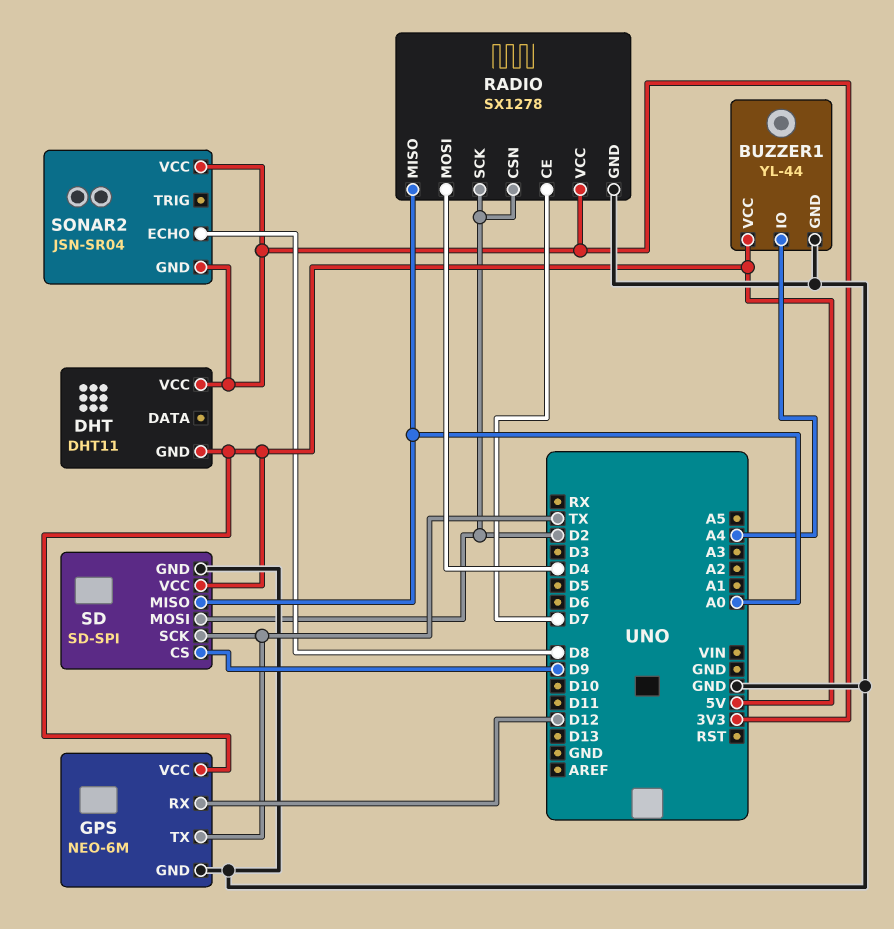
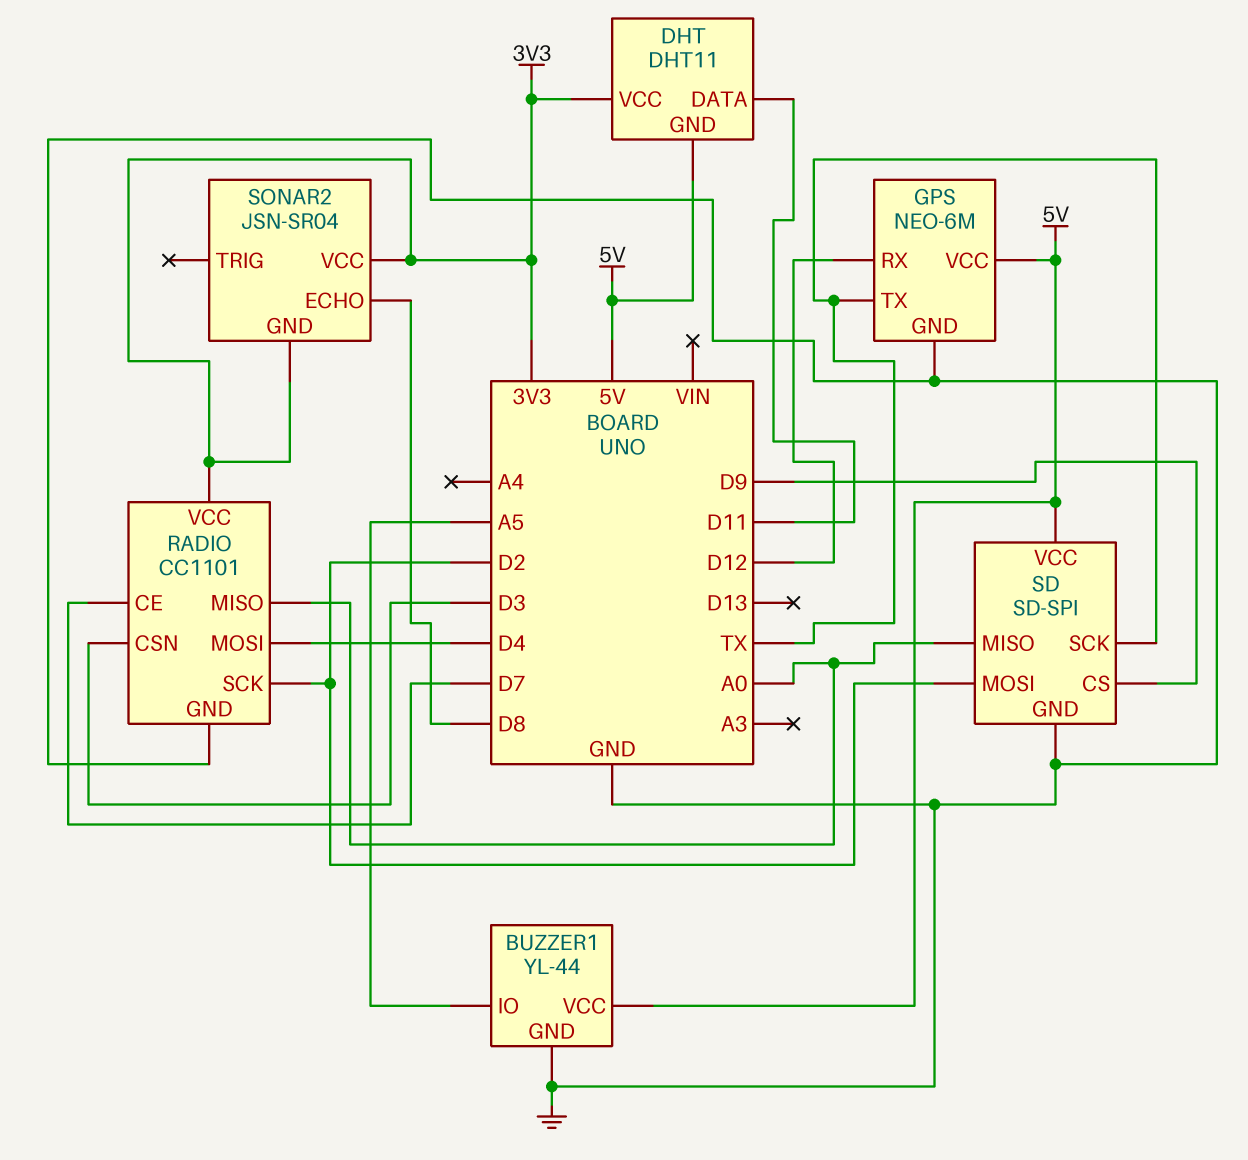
BUZZER1 pin IO: A4 -> A5
DHT pin DATA: none -> D11
RADIO: SX1278 -> CC1101
RADIO pin CSN: D2 -> D3

